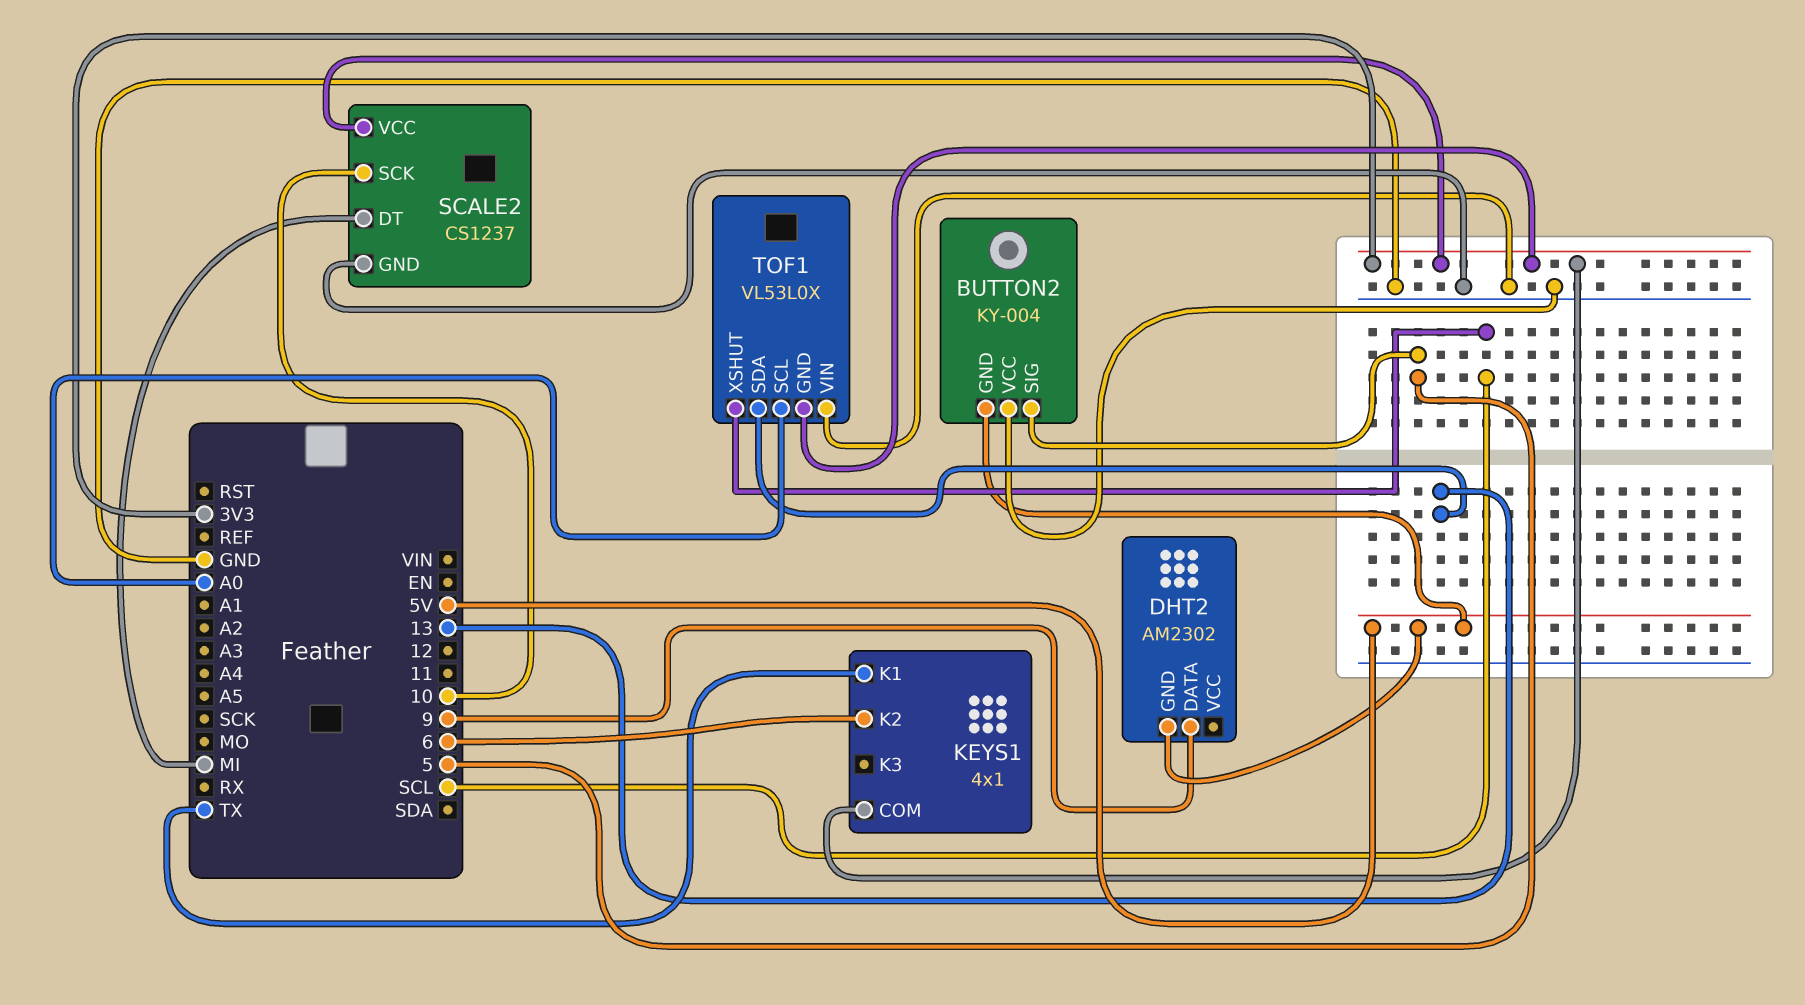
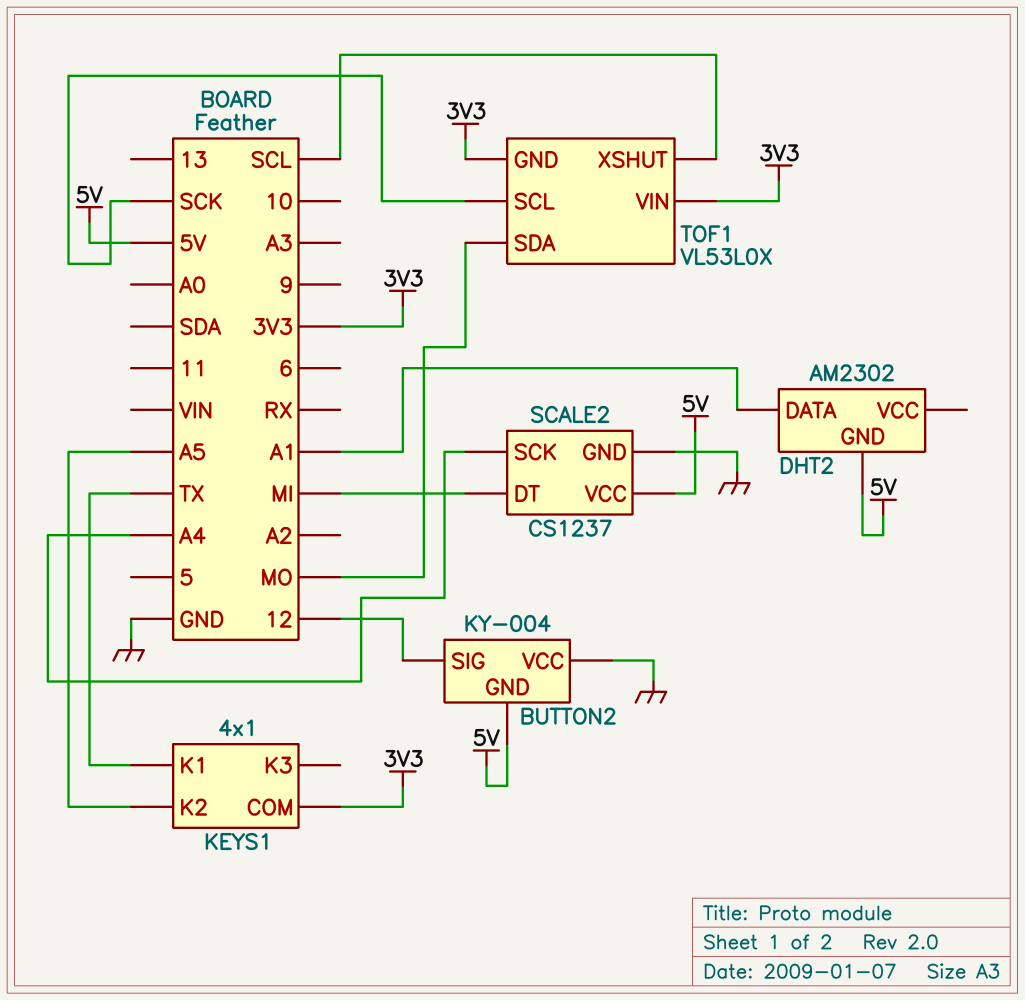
BUTTON2 pin SIG: 5 -> 12
DHT2 pin DATA: 9 -> A1
KEYS1 pin K2: 6 -> A5
SCALE2 pin SCK: 10 -> A4
SCALE2 pin VCC: 3V3 -> 5V
TOF1 pin SCL: A0 -> SCK
TOF1 pin SDA: 13 -> MO
TOF1 pin VIN: GND -> 3V3

